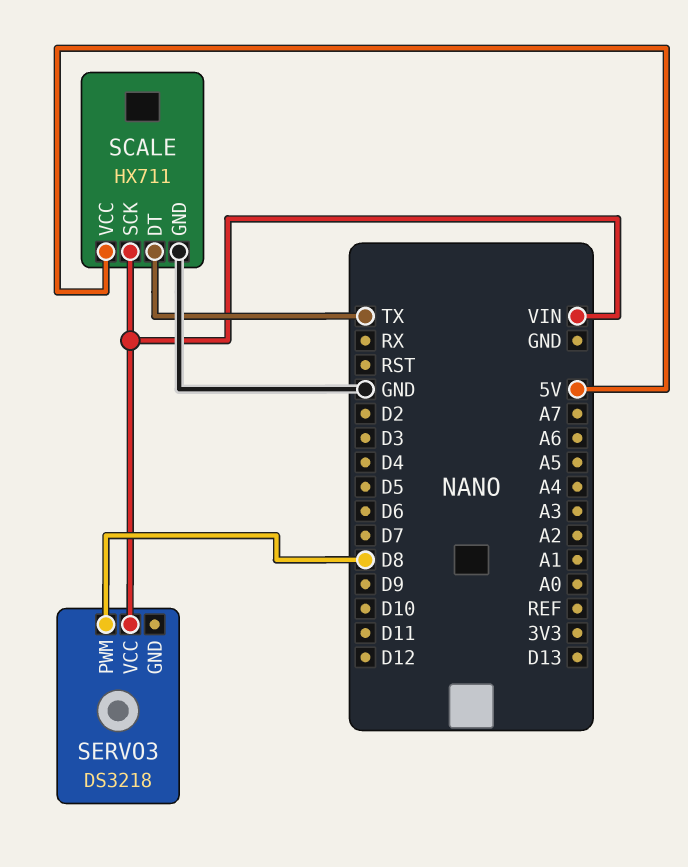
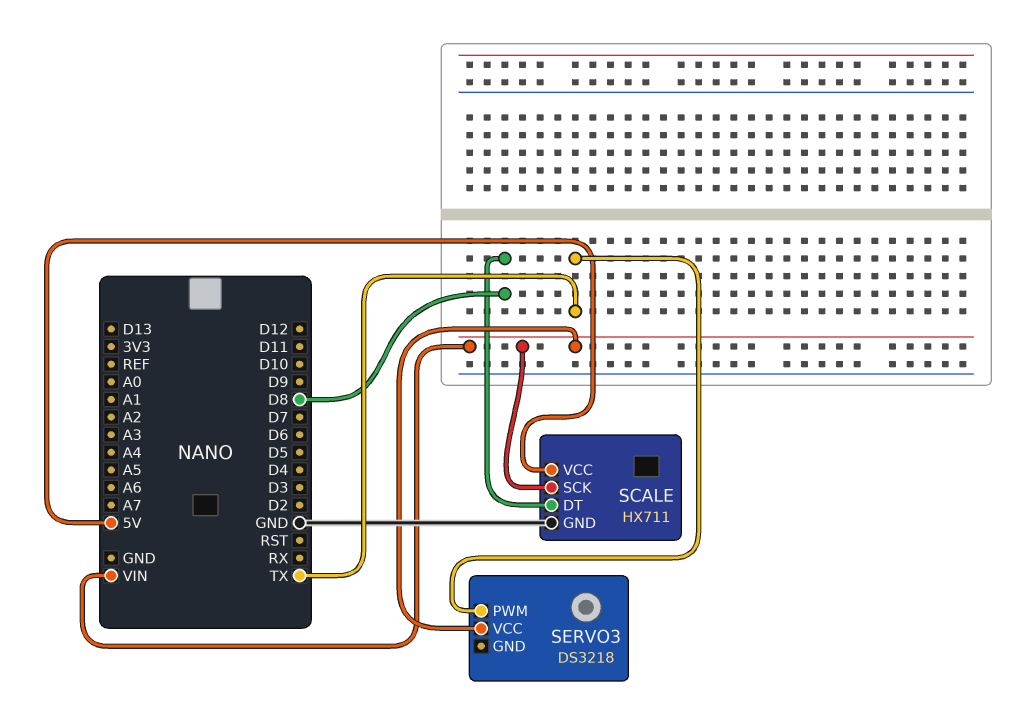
SCALE pin DT: TX -> D8
SERVO3 pin PWM: D8 -> TX

